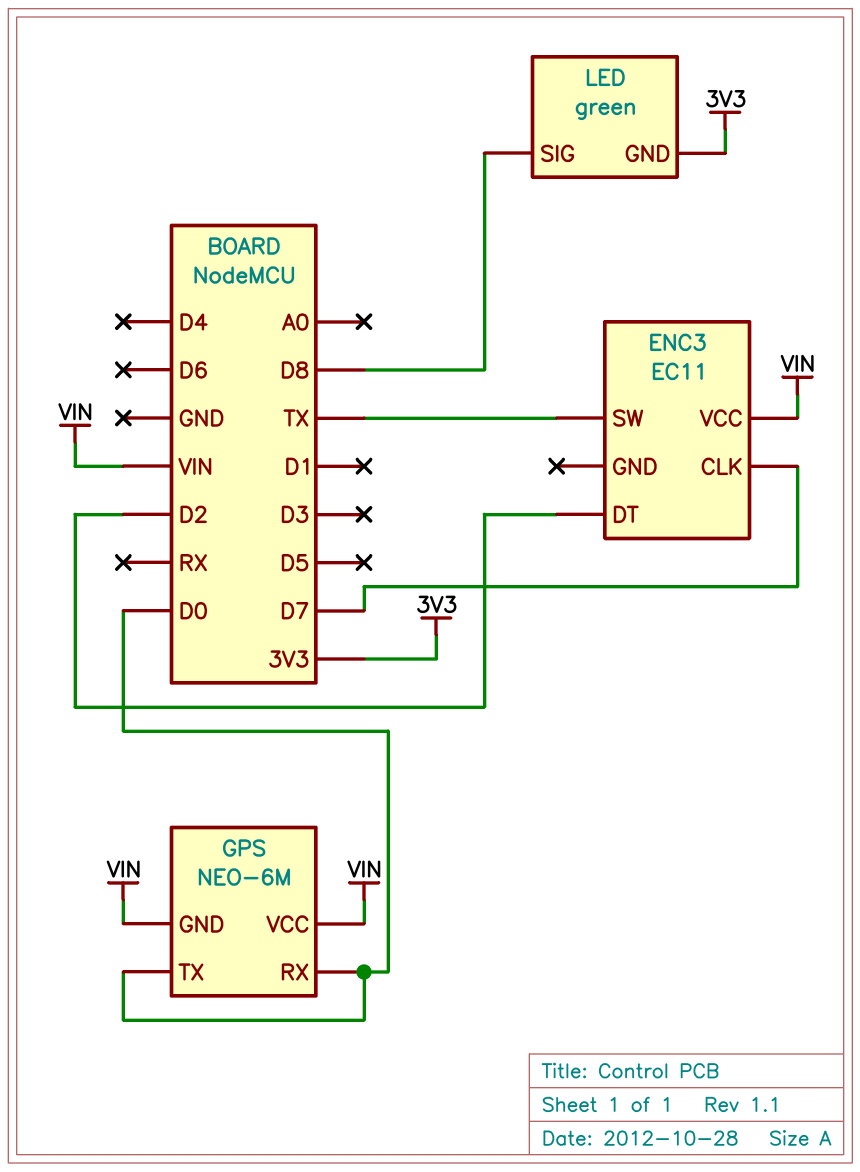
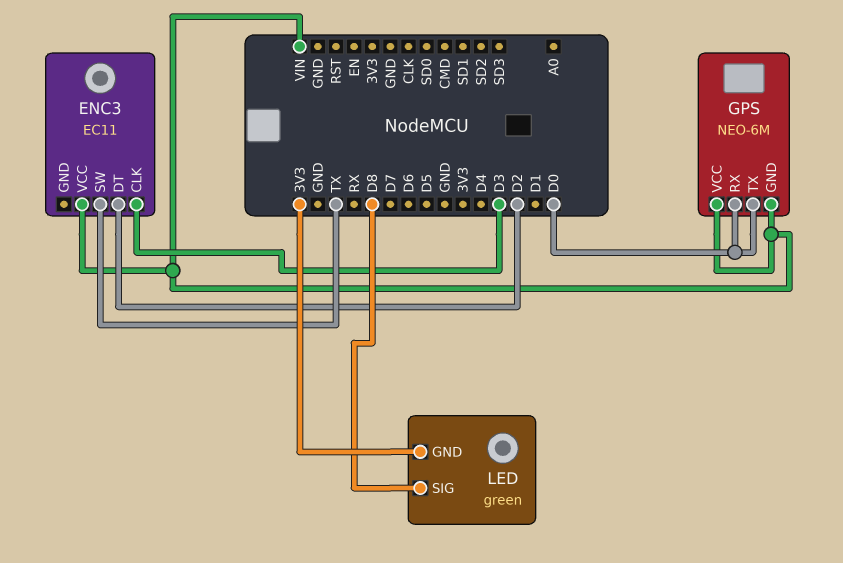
ENC3 pin CLK: D7 -> D3

